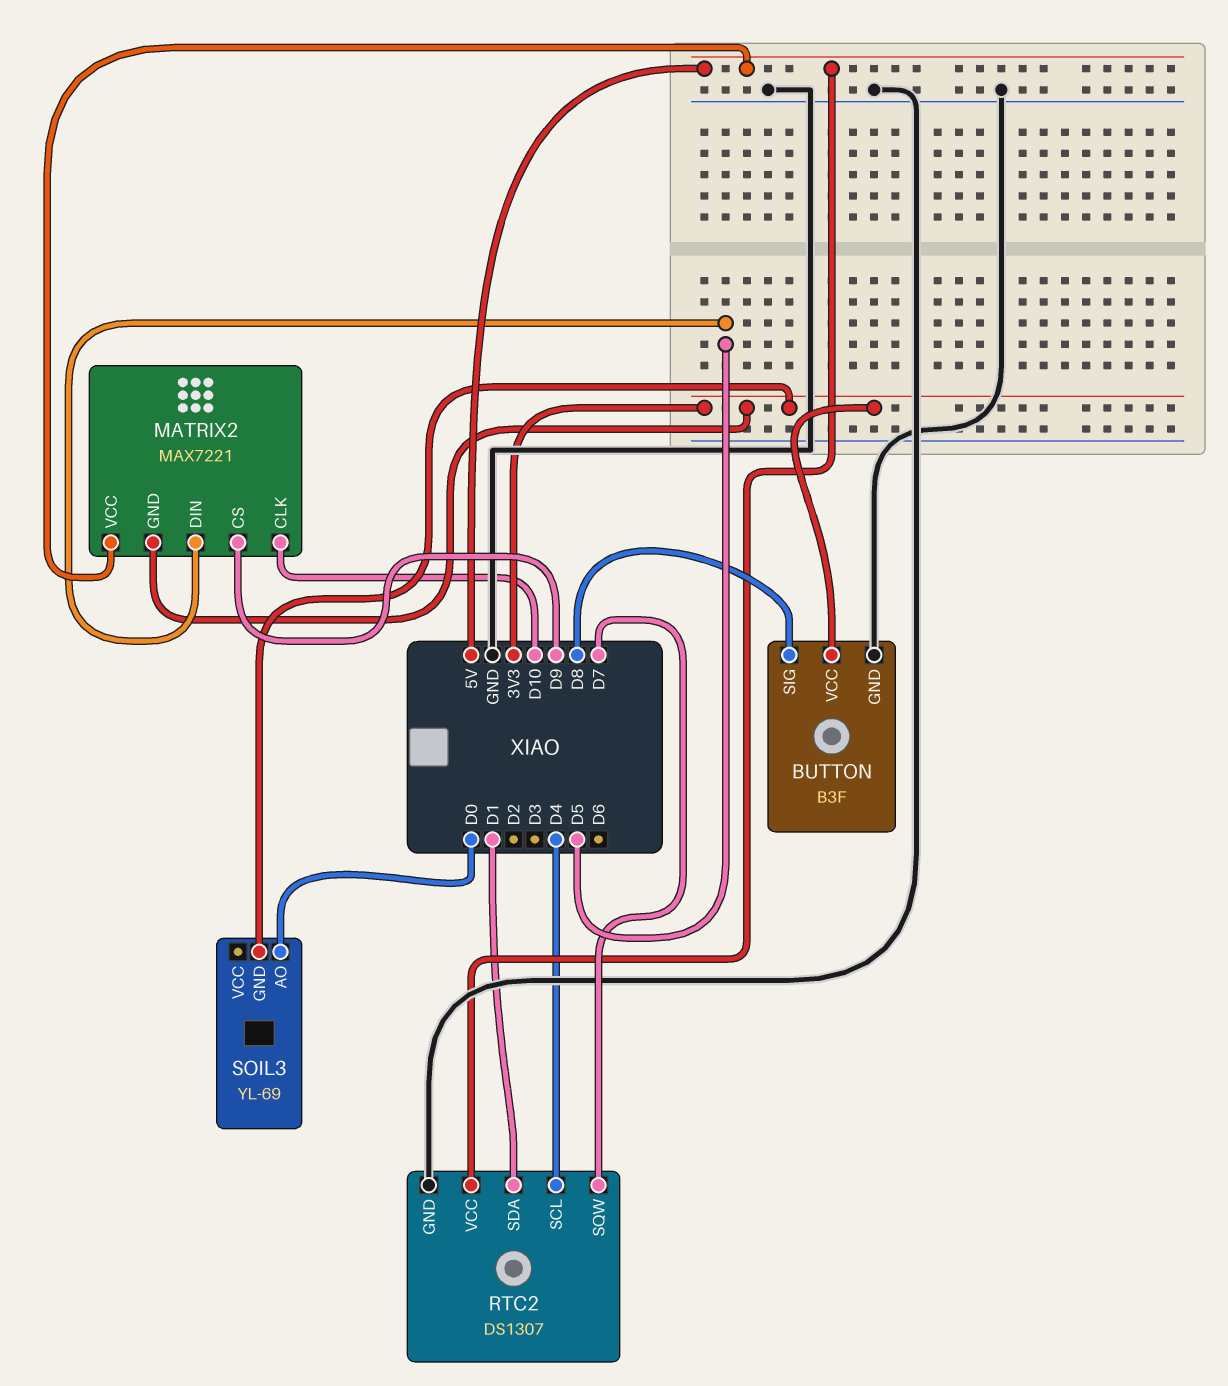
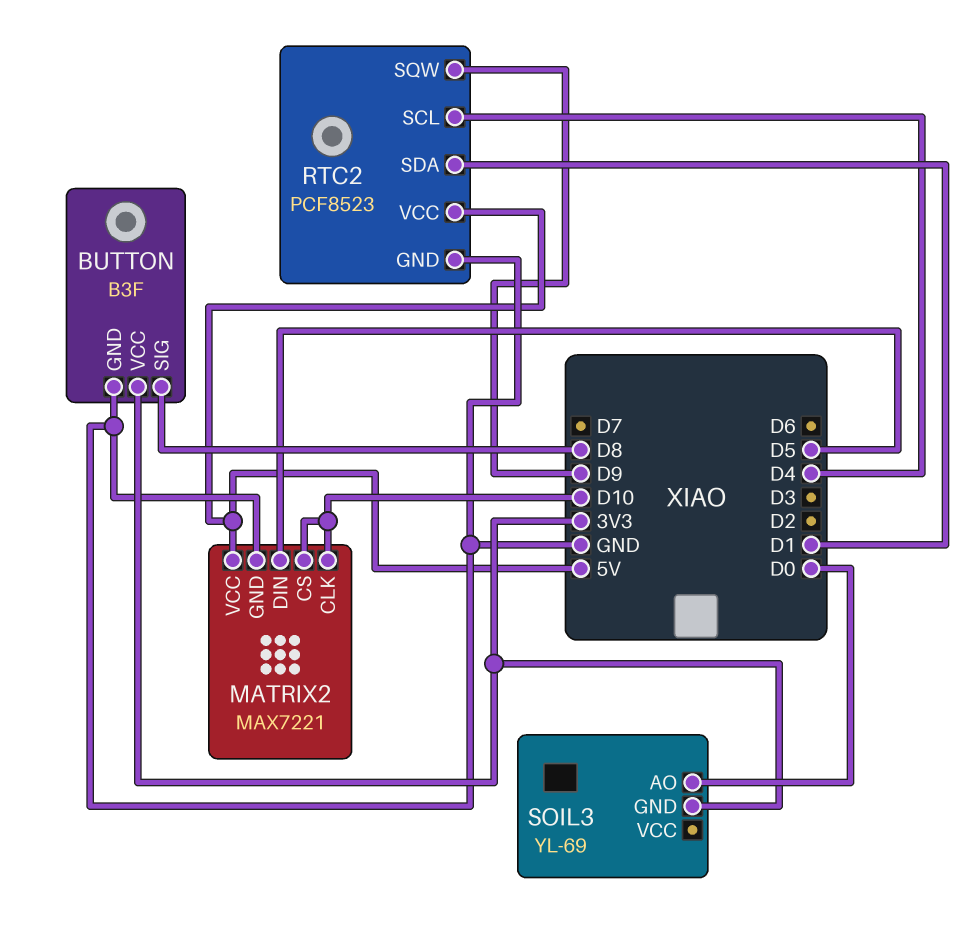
MATRIX2 pin CS: D9 -> D10
MATRIX2 pin GND: 3V3 -> GND
RTC2: DS1307 -> PCF8523
RTC2 pin SQW: D7 -> D9

